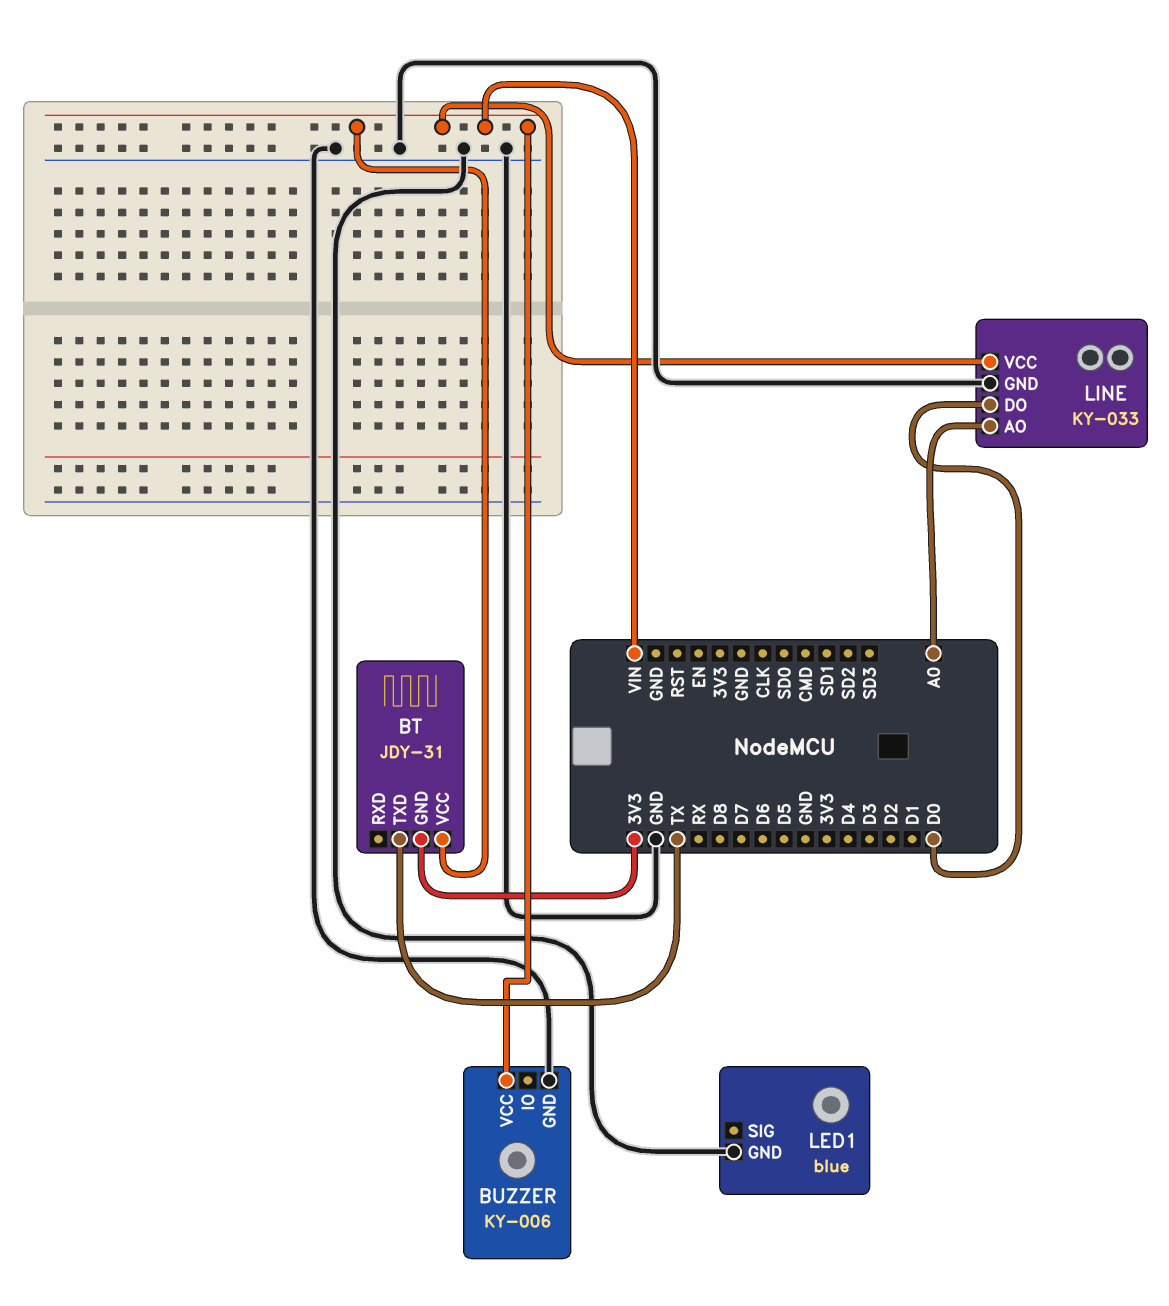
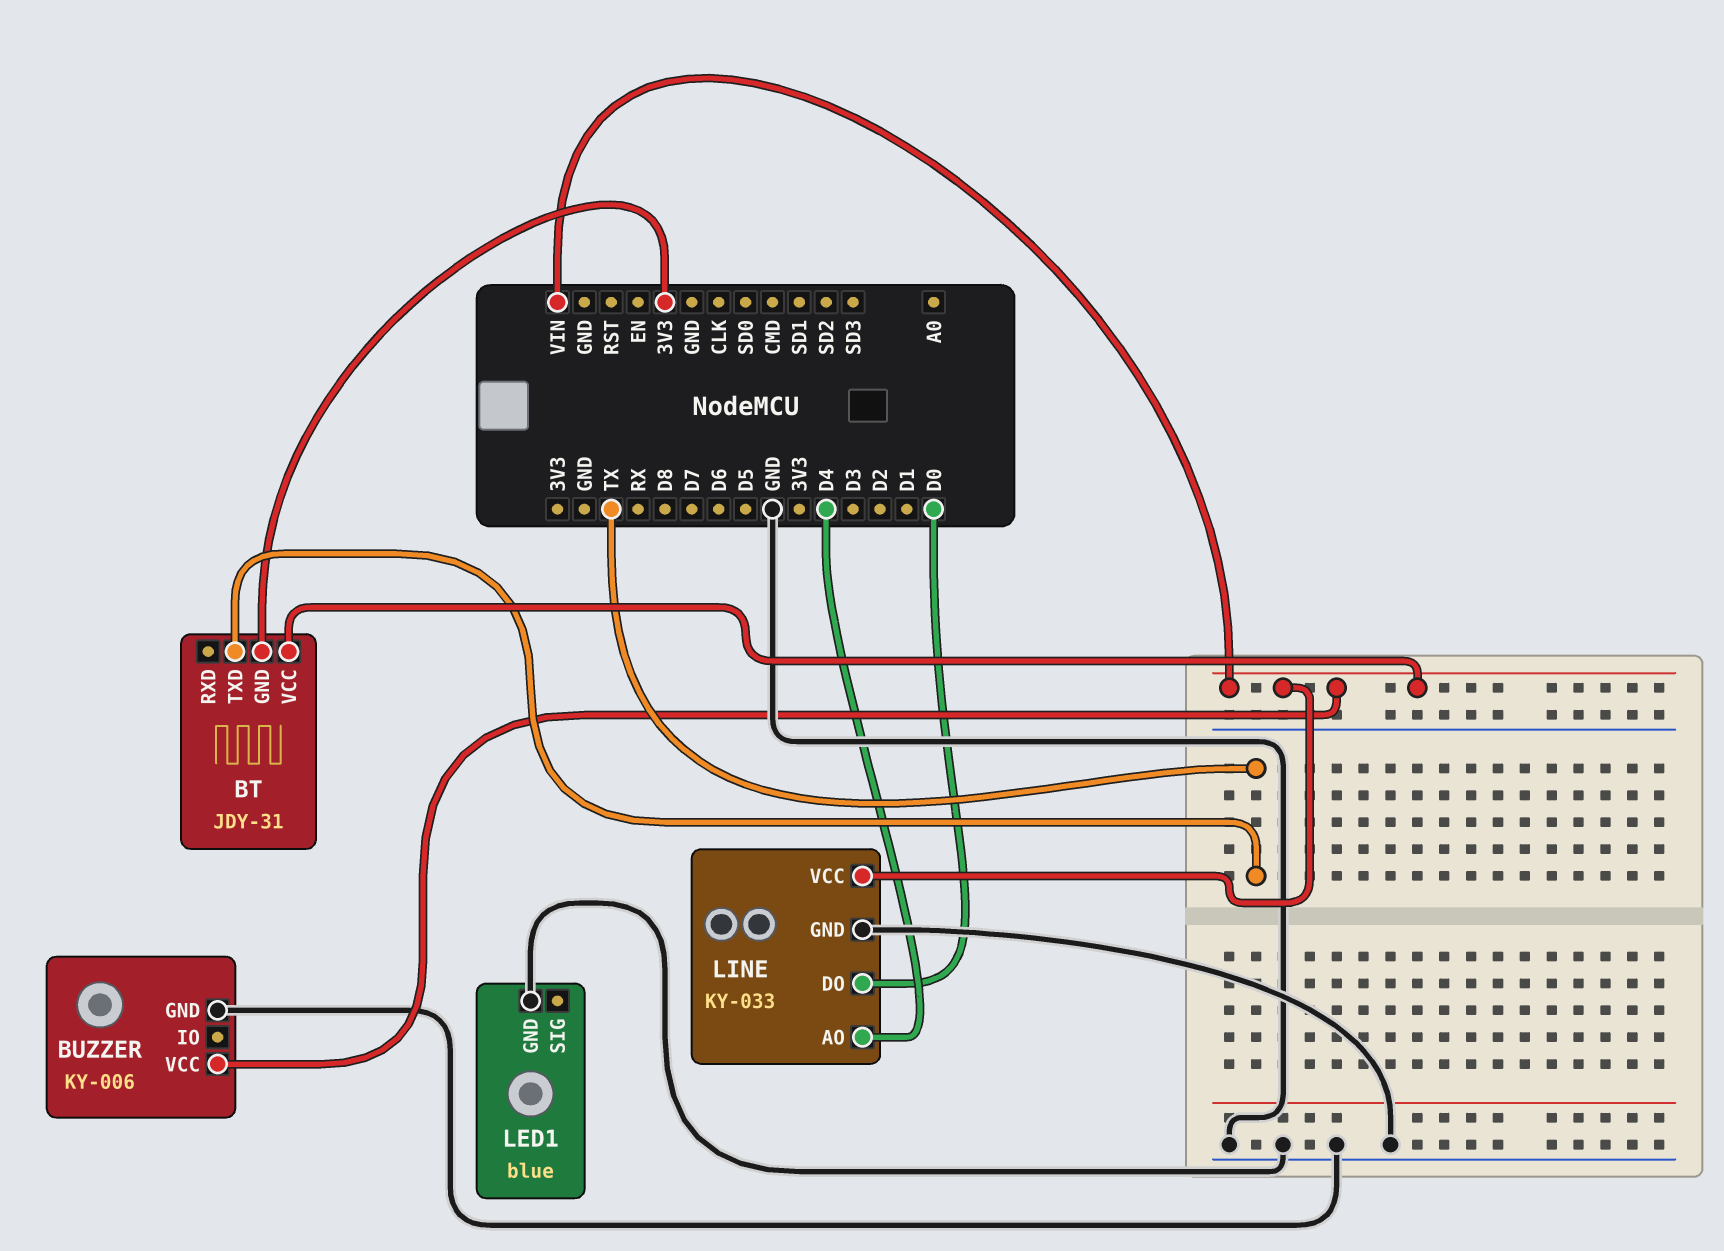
LINE pin AO: A0 -> D4

